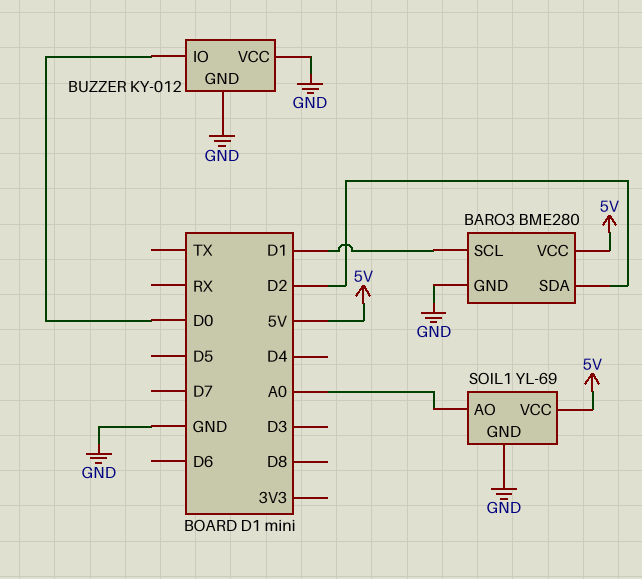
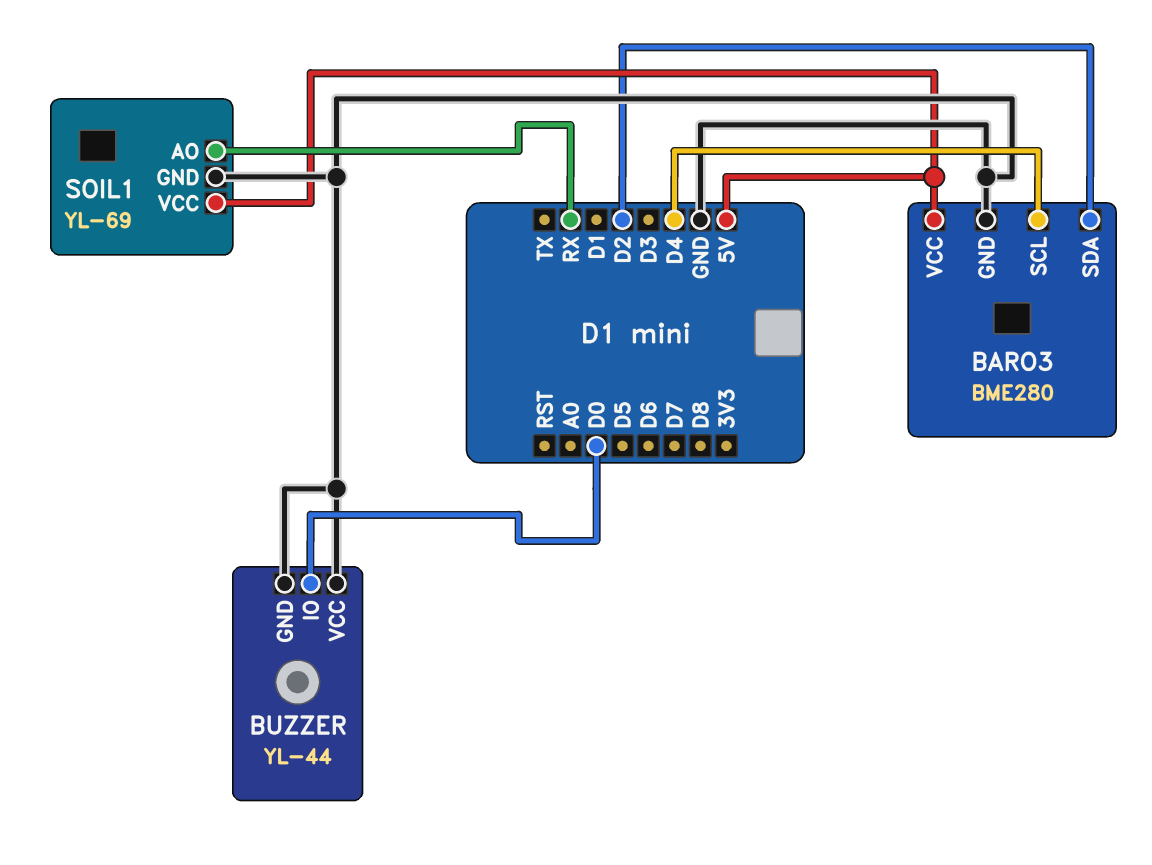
BARO3 pin SCL: D1 -> D4
BUZZER: KY-012 -> YL-44
SOIL1 pin AO: A0 -> RX

